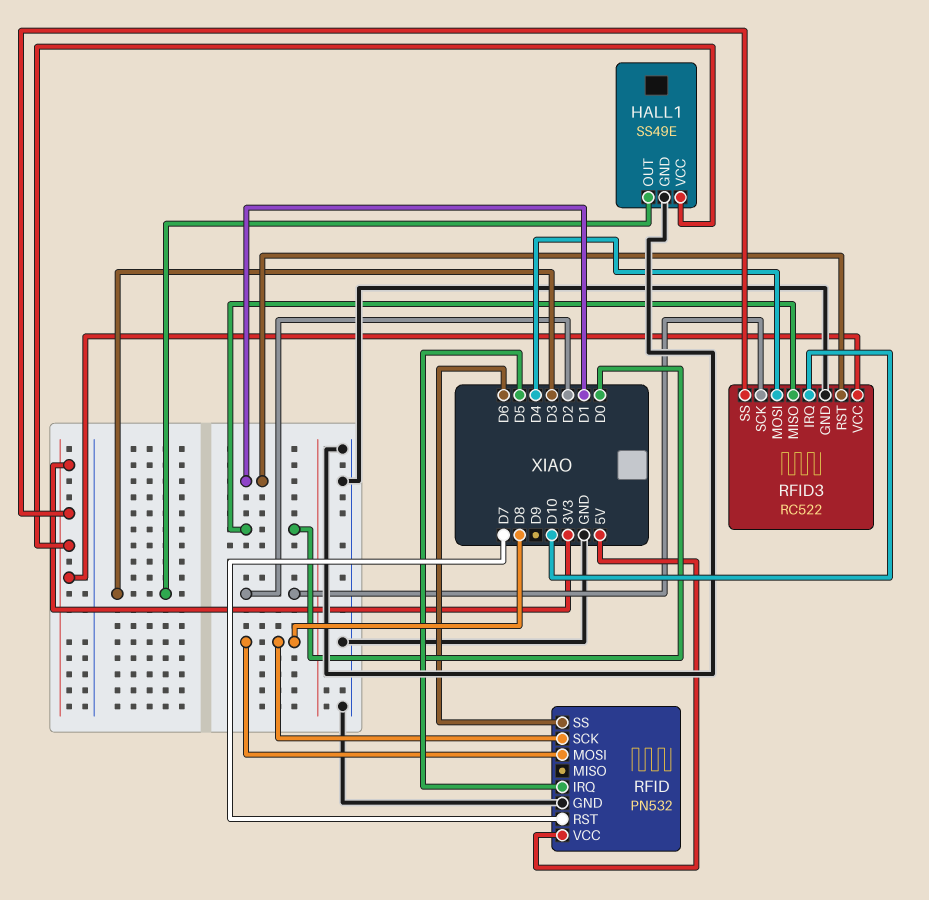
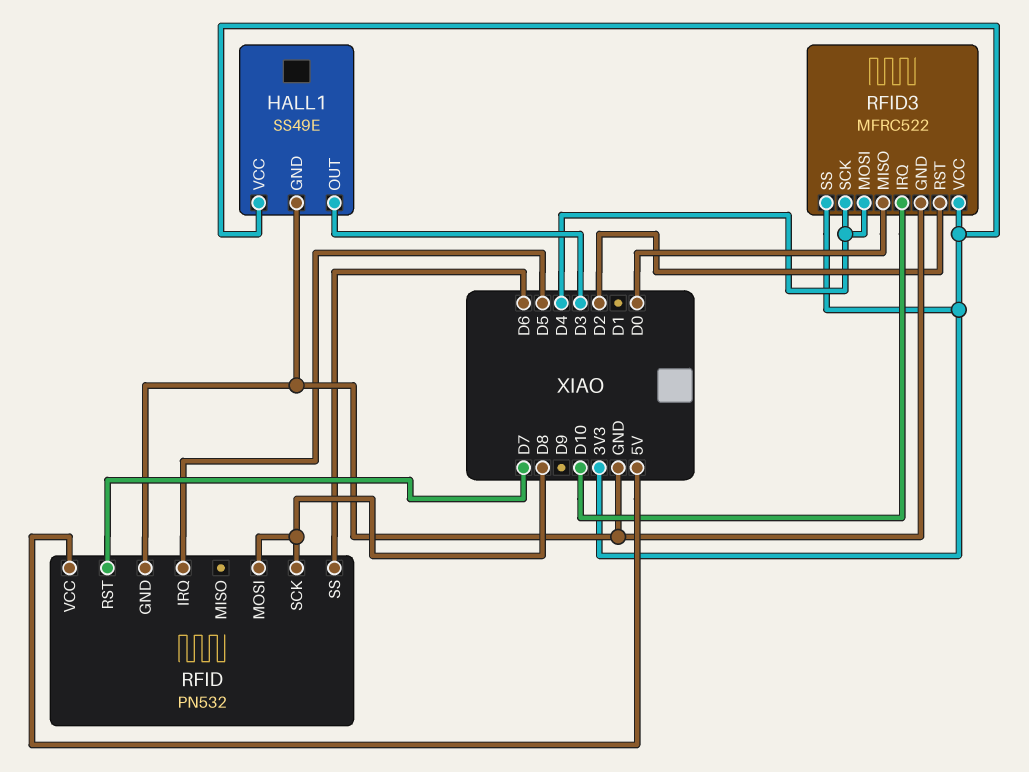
RFID3: RC522 -> MFRC522
RFID3 pin RST: D1 -> D2
RFID3 pin SCK: D2 -> D4

